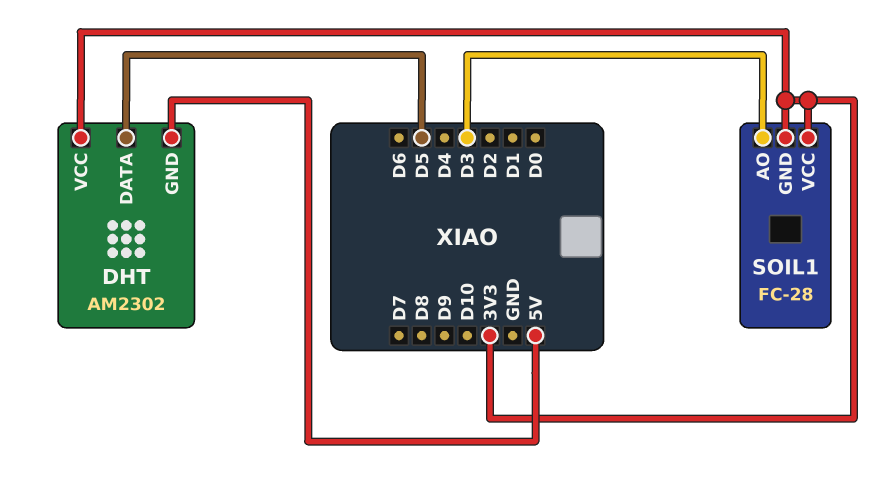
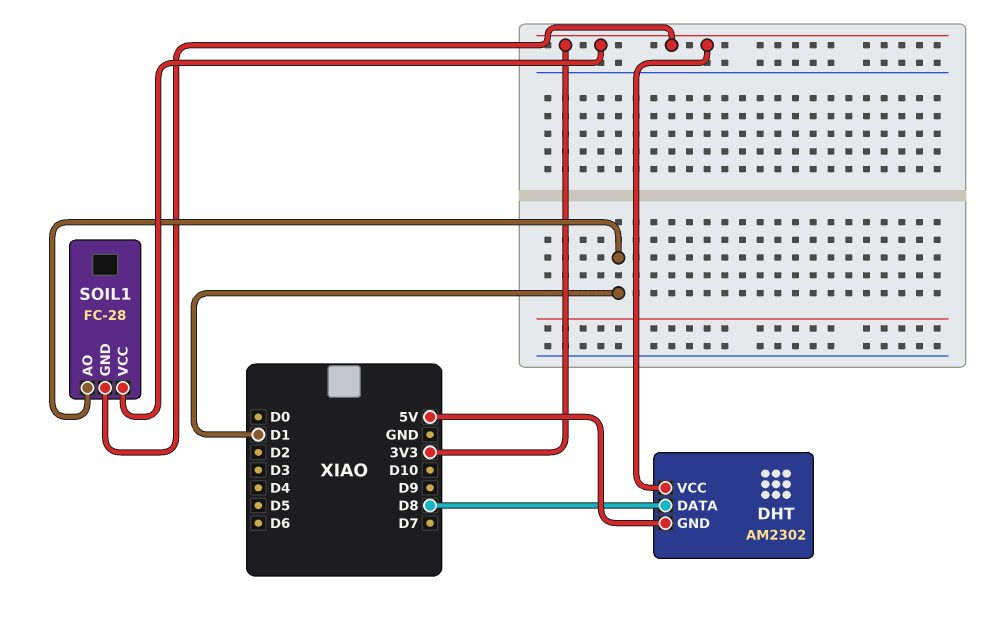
DHT pin DATA: D5 -> D8
SOIL1 pin AO: D3 -> D1

